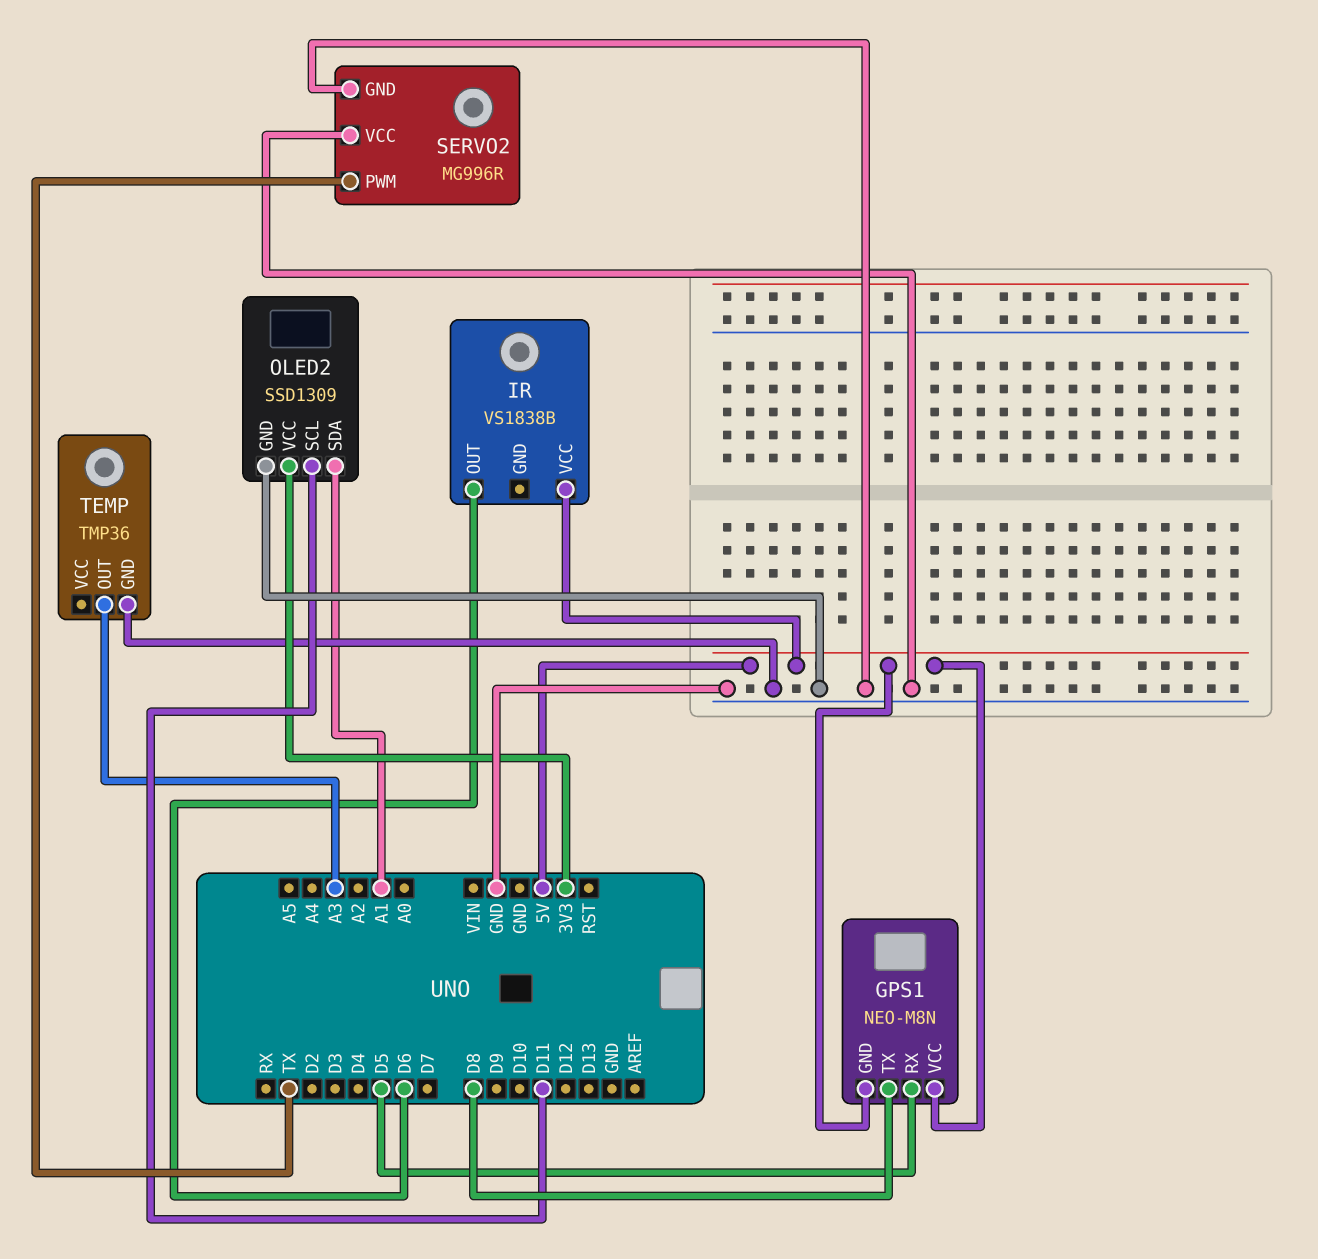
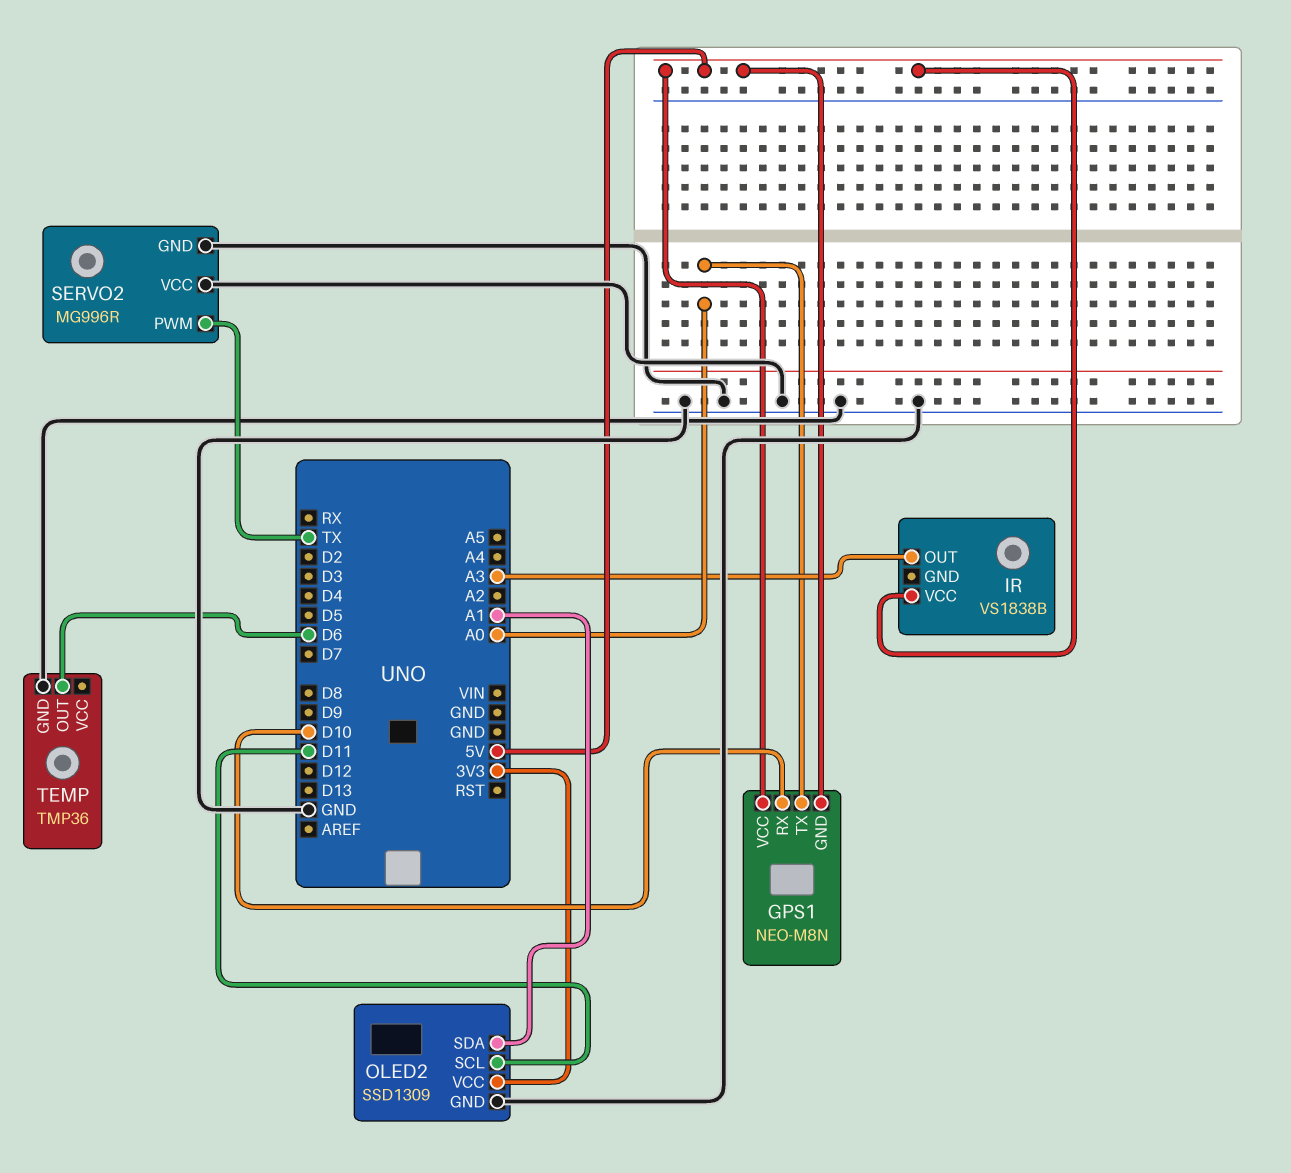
GPS1 pin RX: D5 -> D10
GPS1 pin TX: D8 -> A0
IR pin OUT: D6 -> A3
TEMP pin OUT: A3 -> D6

